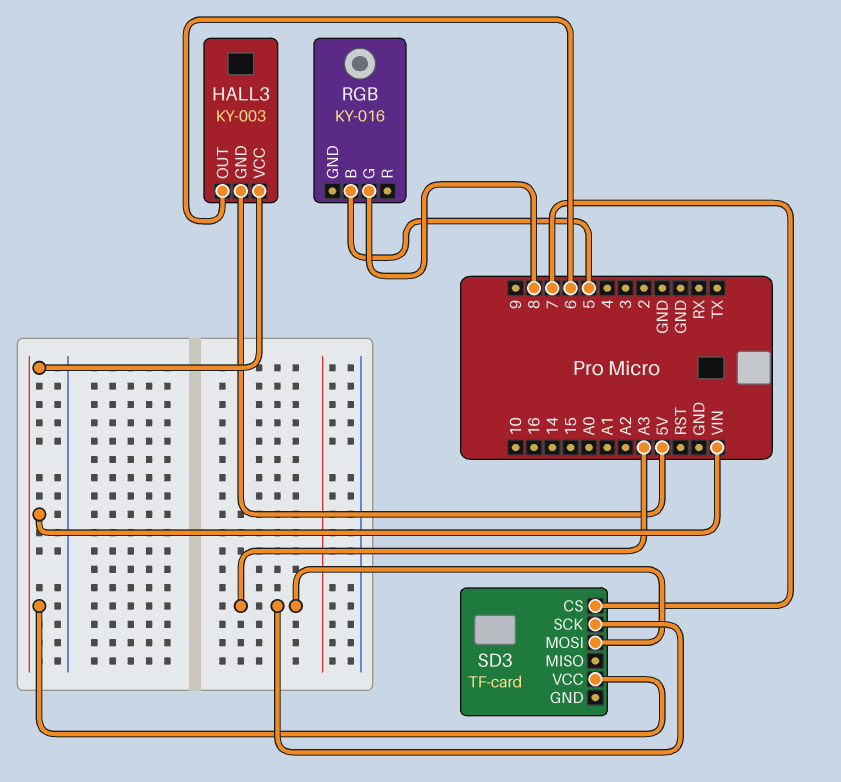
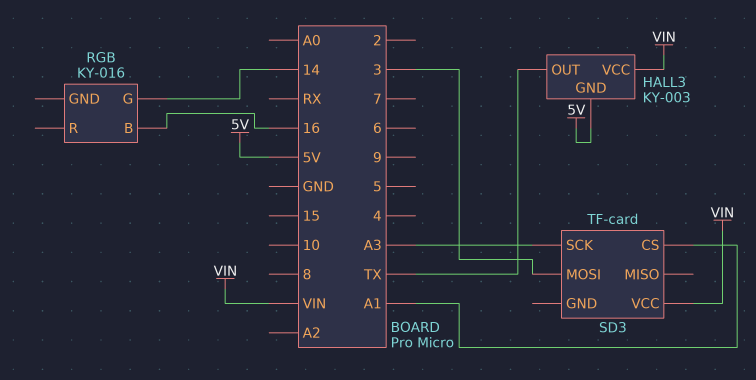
HALL3 pin OUT: 6 -> TX
RGB pin B: 5 -> 16
RGB pin G: 8 -> 14
SD3 pin CS: 7 -> A1
SD3 pin MOSI: A3 -> 3

